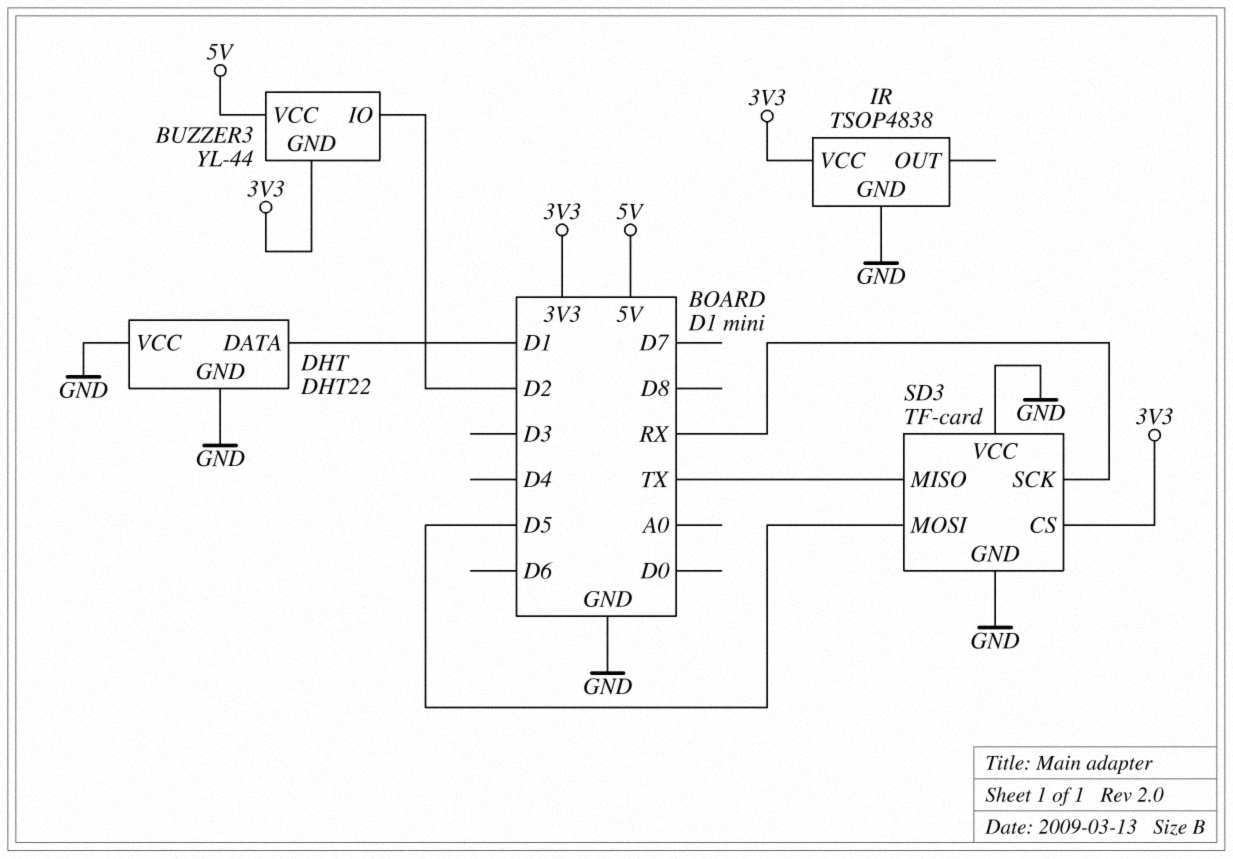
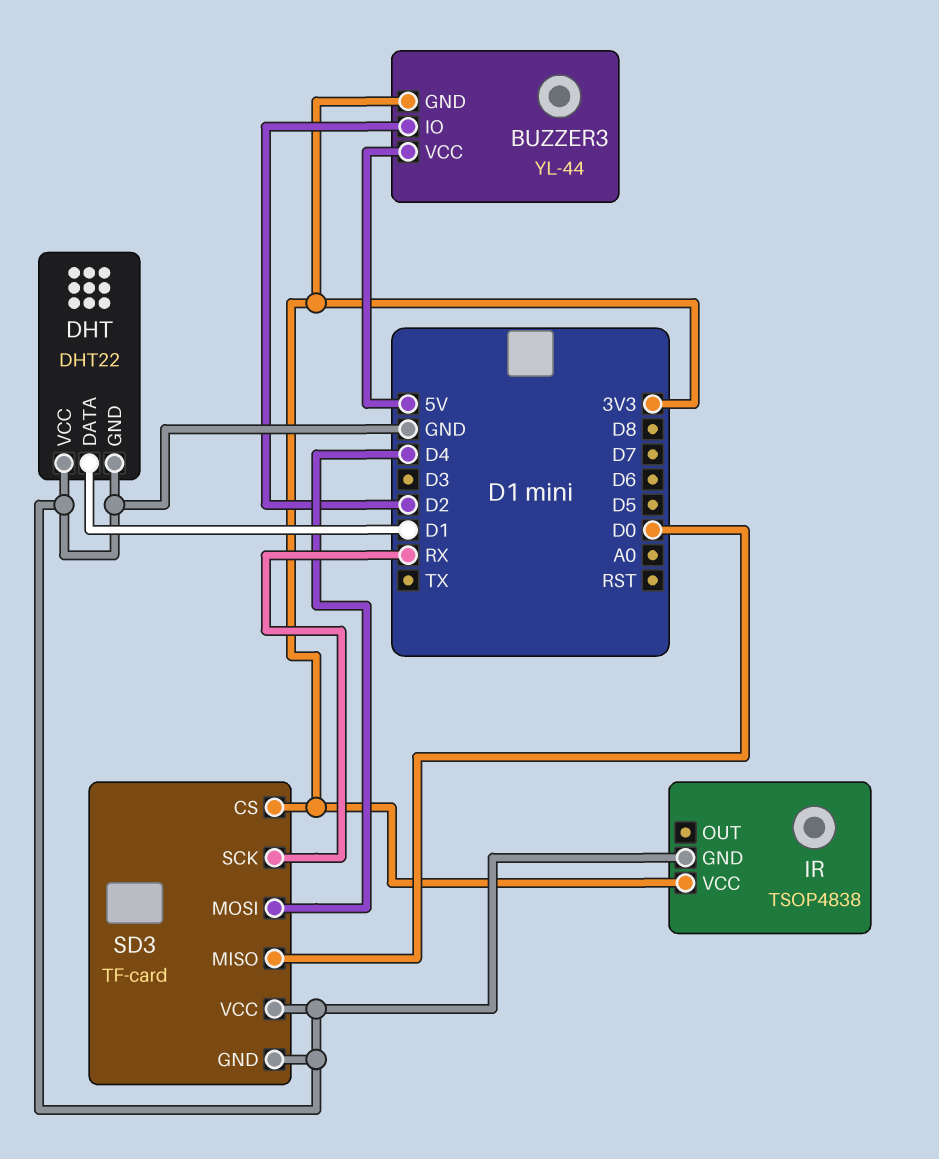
SD3 pin MISO: TX -> D0
SD3 pin MOSI: D5 -> D4

